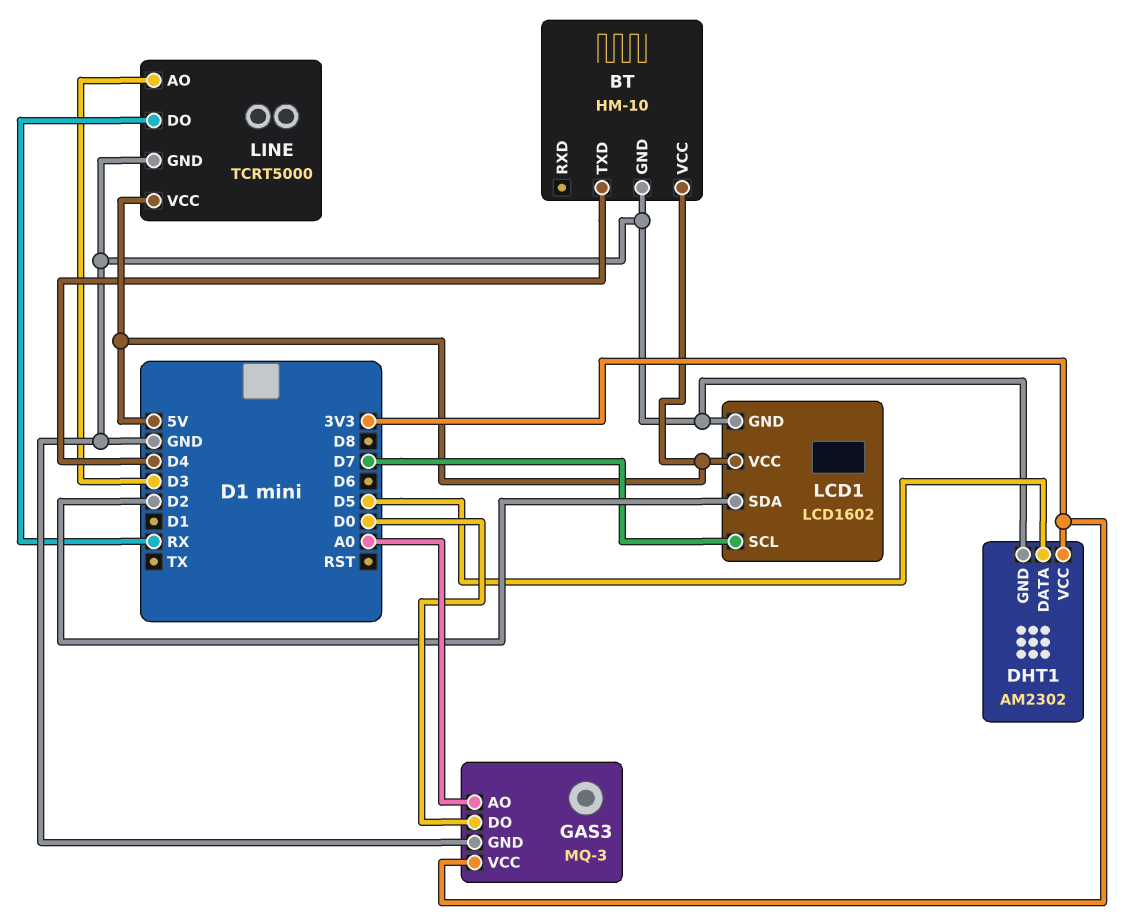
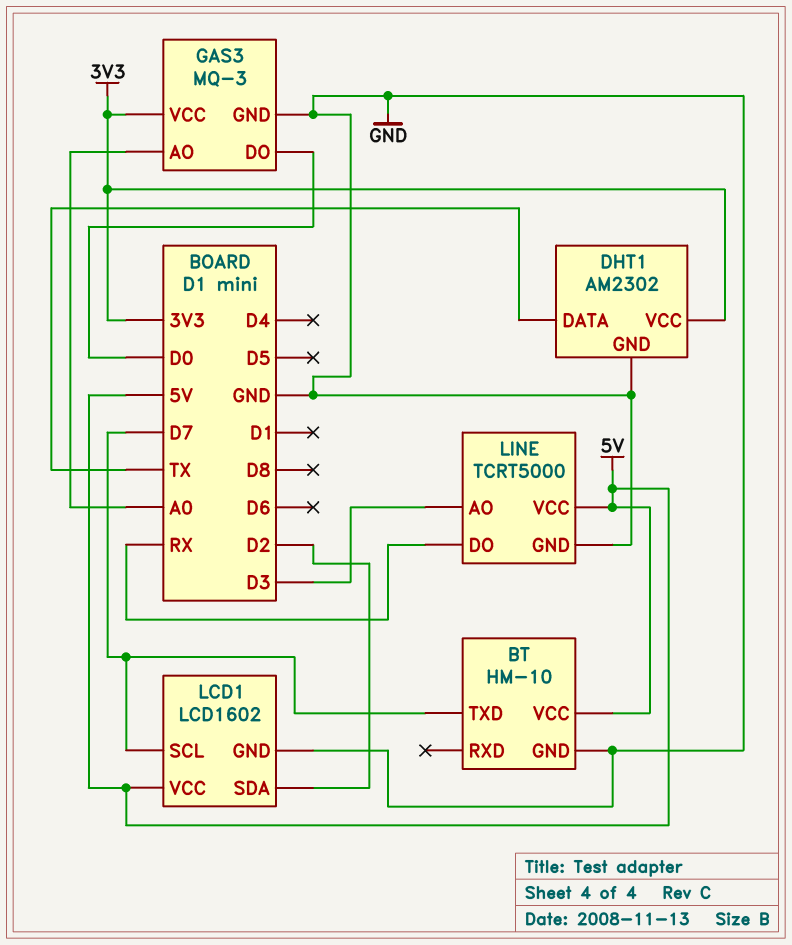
BT pin TXD: D4 -> D7
DHT1 pin DATA: D5 -> TX

